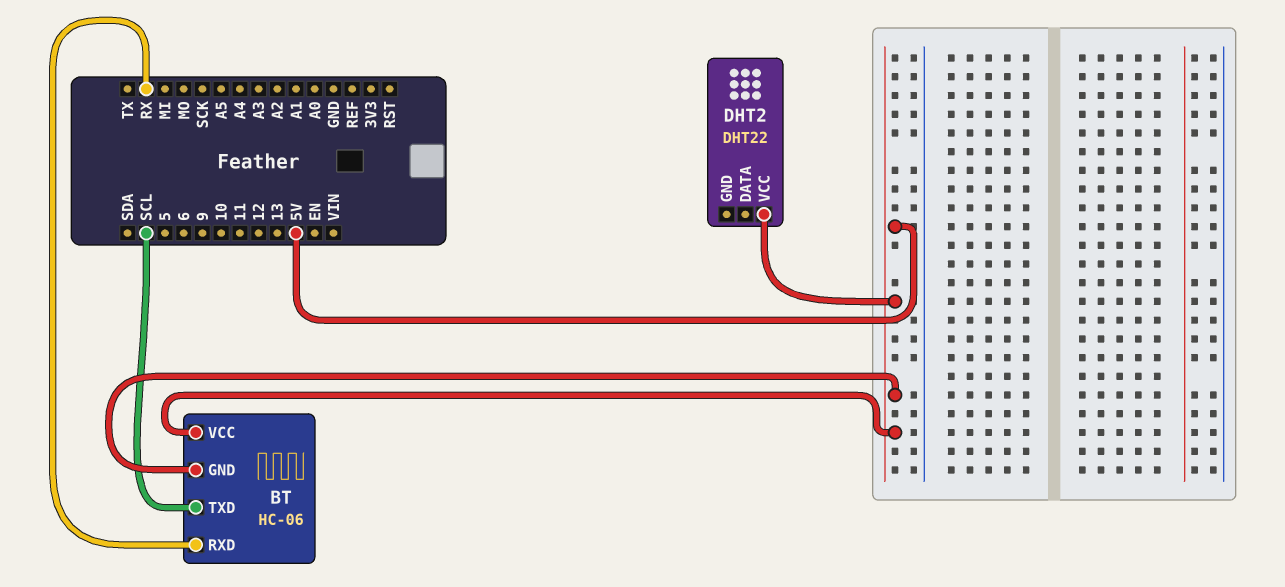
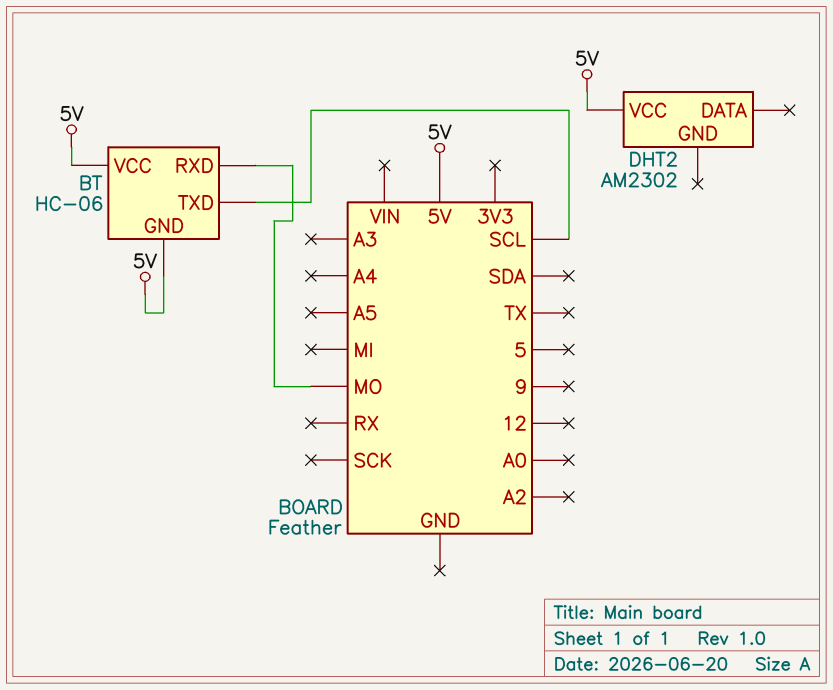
BT pin RXD: RX -> MO
DHT2: DHT22 -> AM2302

